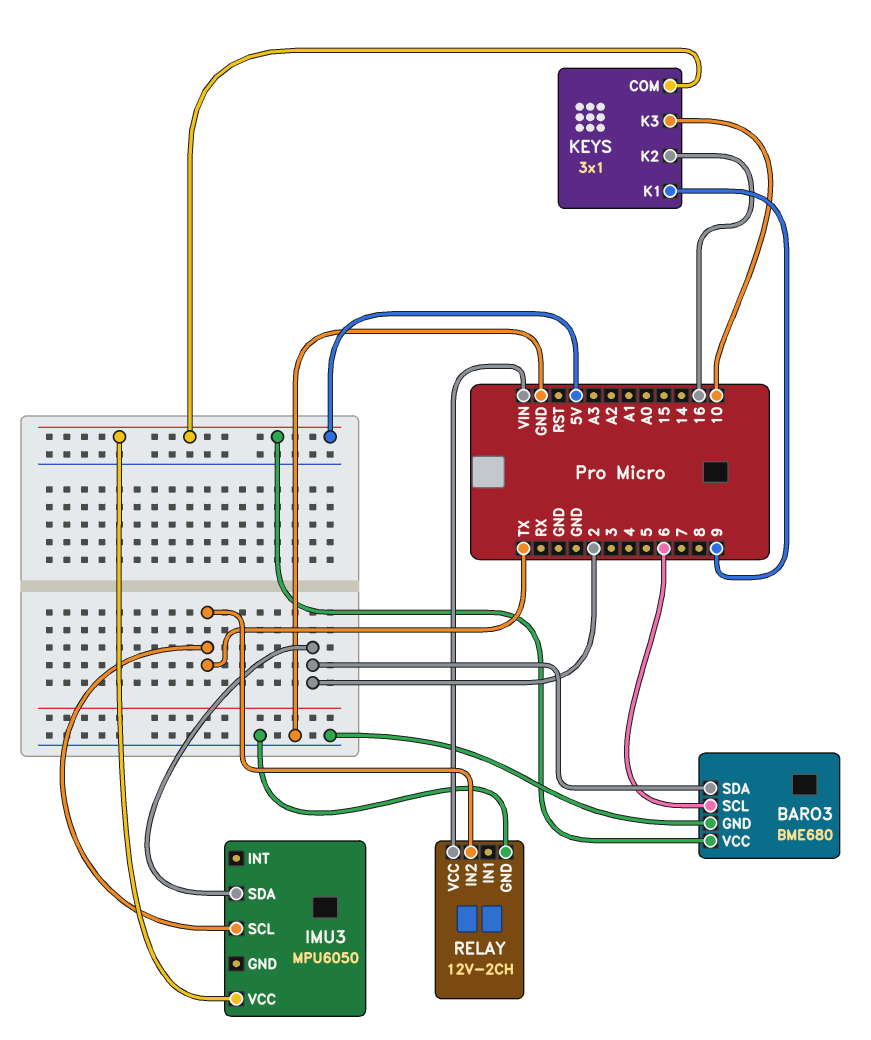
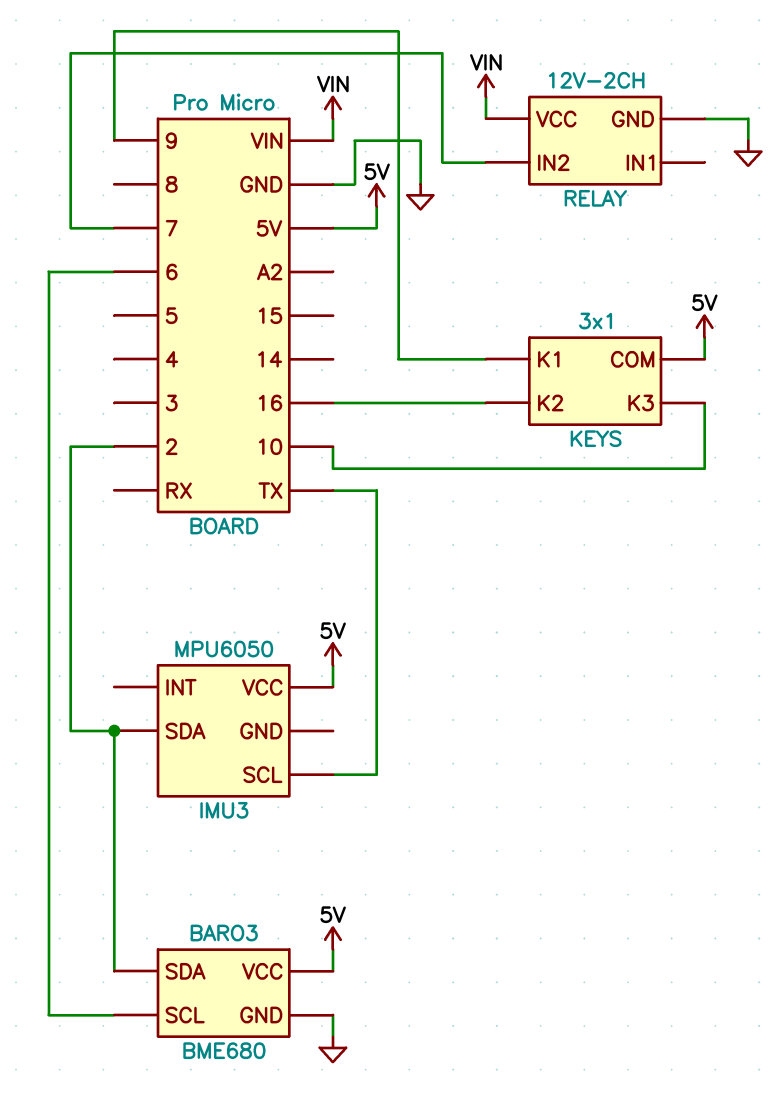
RELAY pin IN2: TX -> 7

